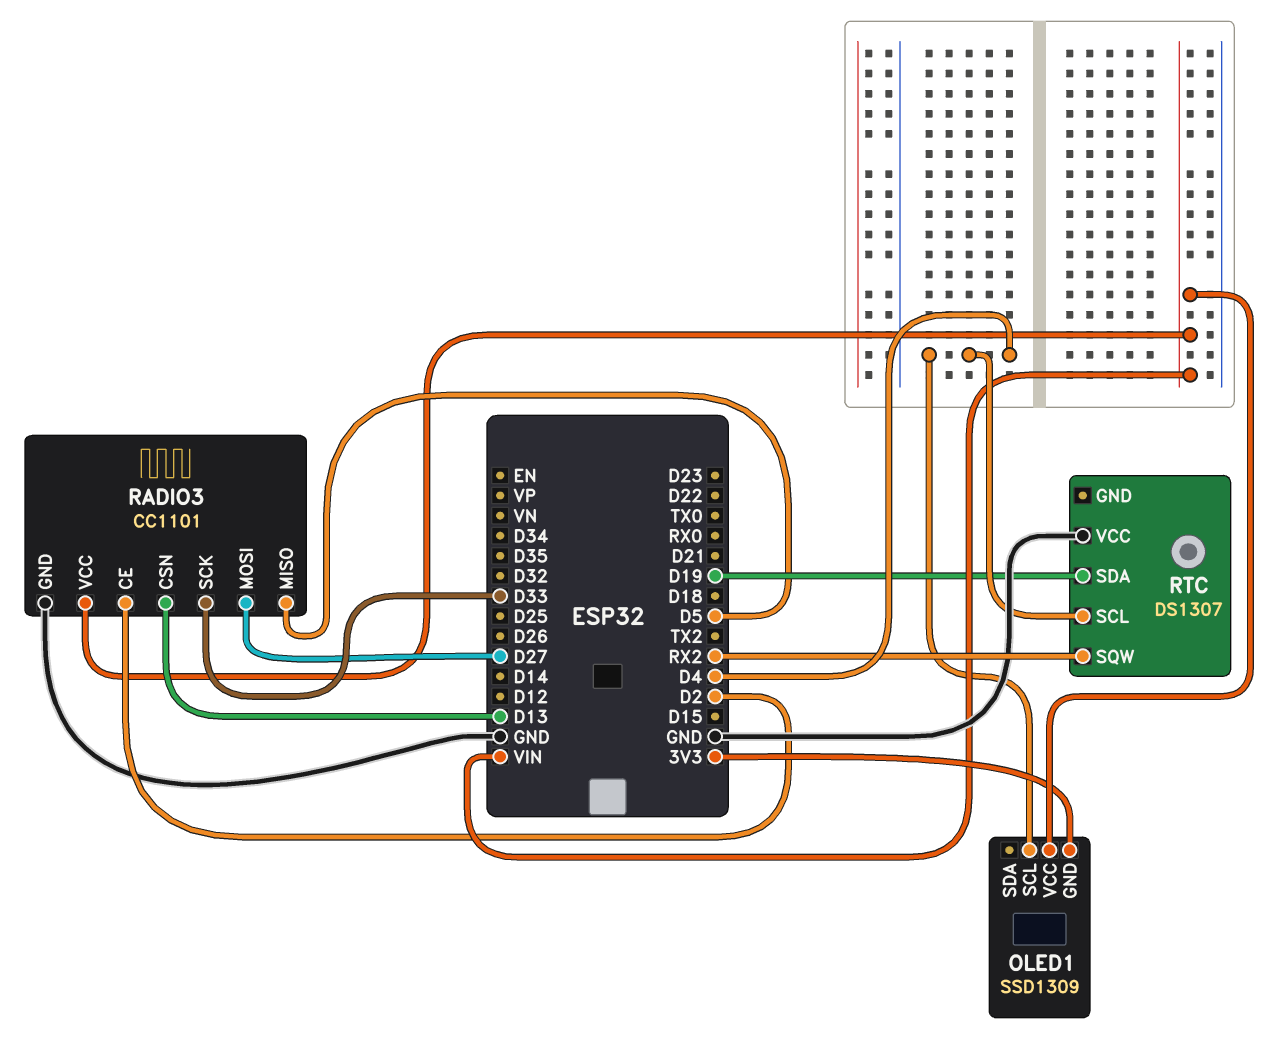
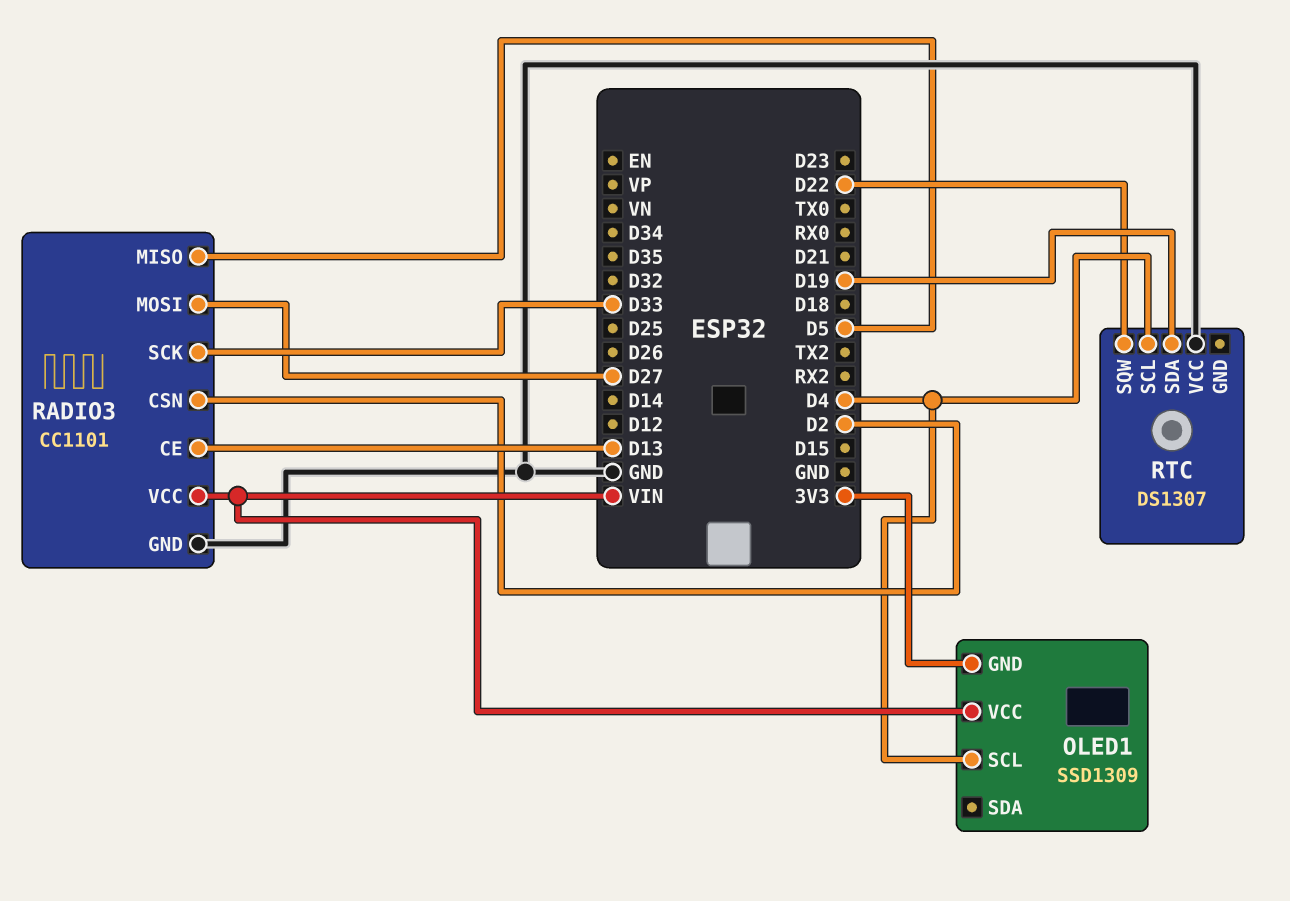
RADIO3 pin CE: D2 -> D13
RADIO3 pin CSN: D13 -> D2
RTC pin SQW: RX2 -> D22

